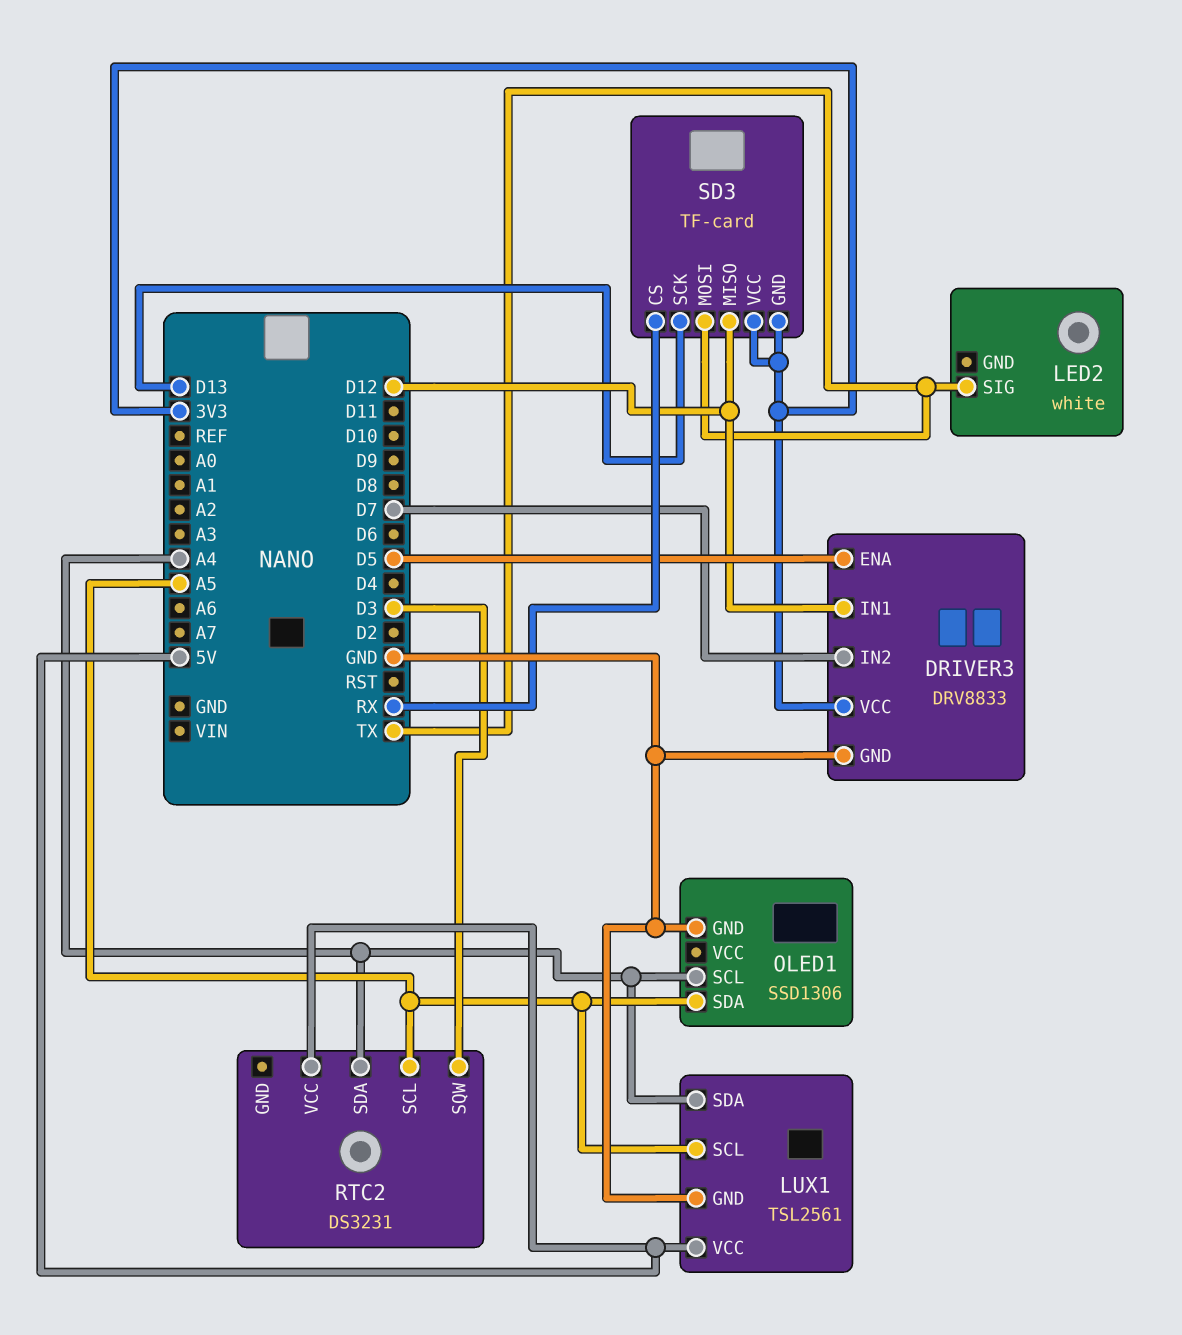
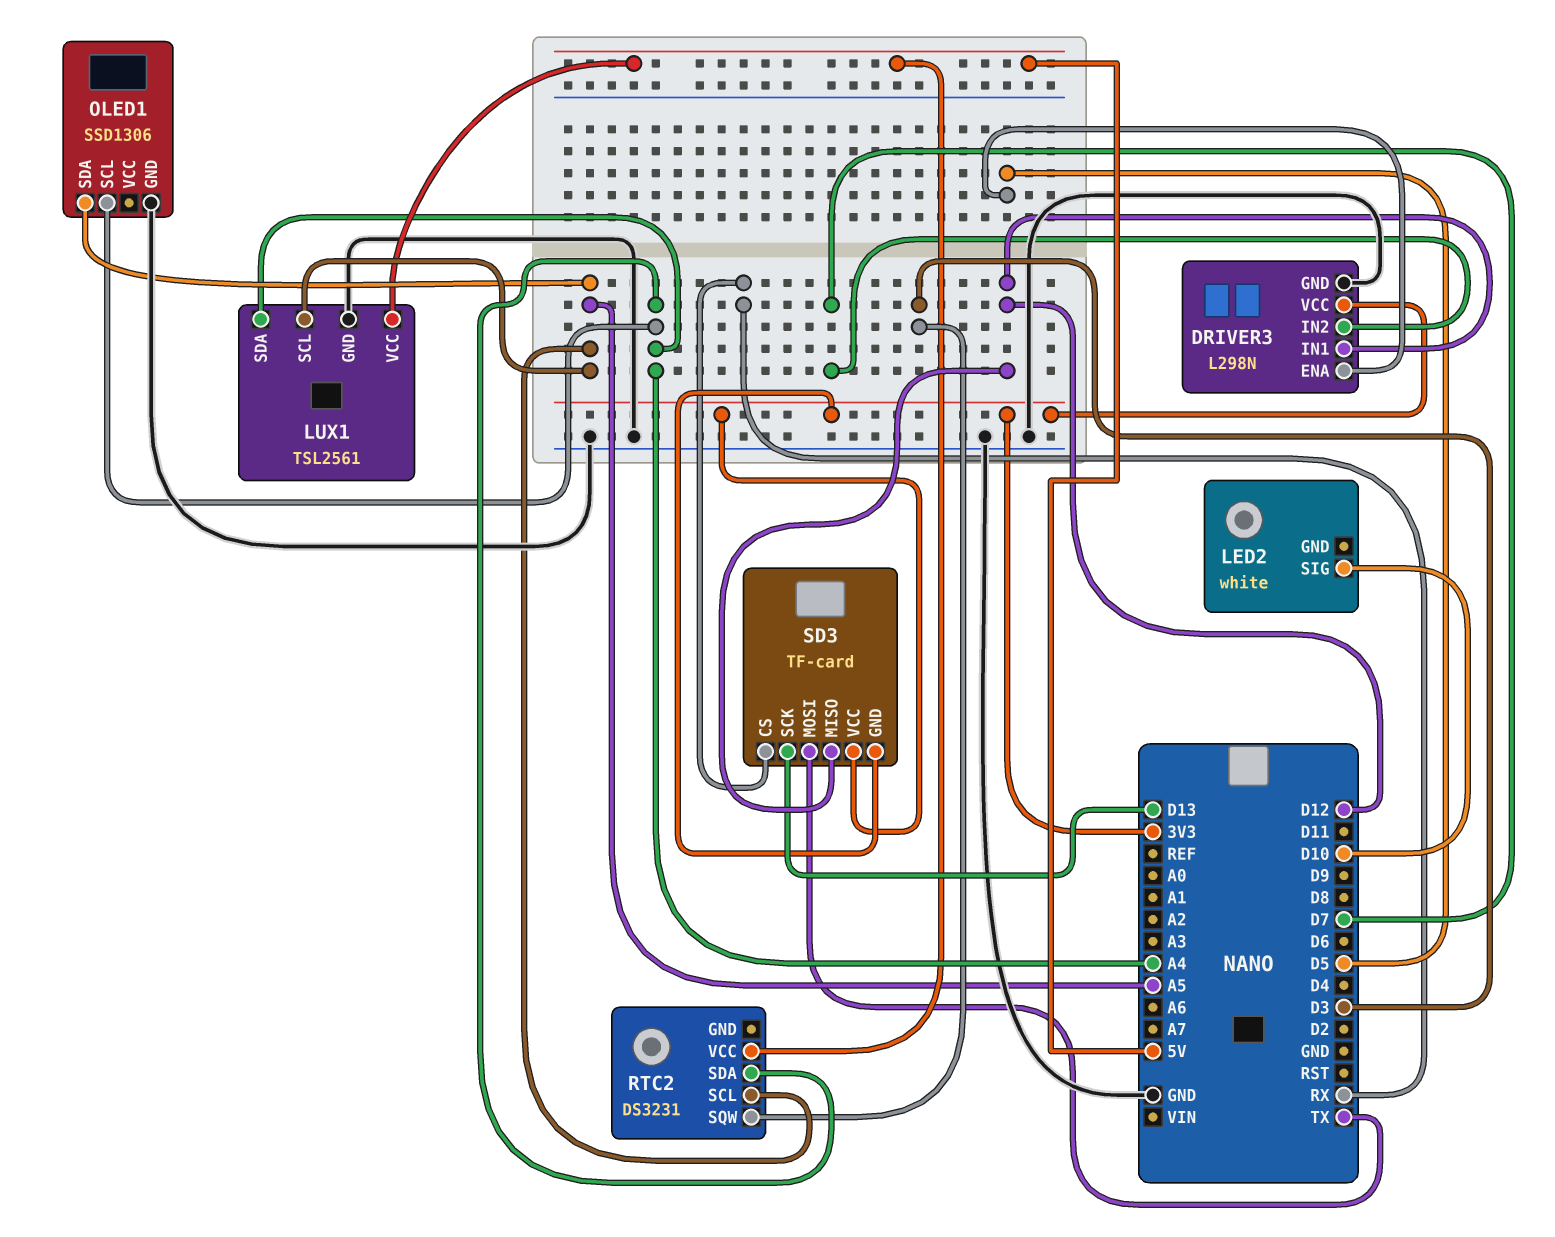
DRIVER3: DRV8833 -> L298N
LED2 pin SIG: TX -> D10

